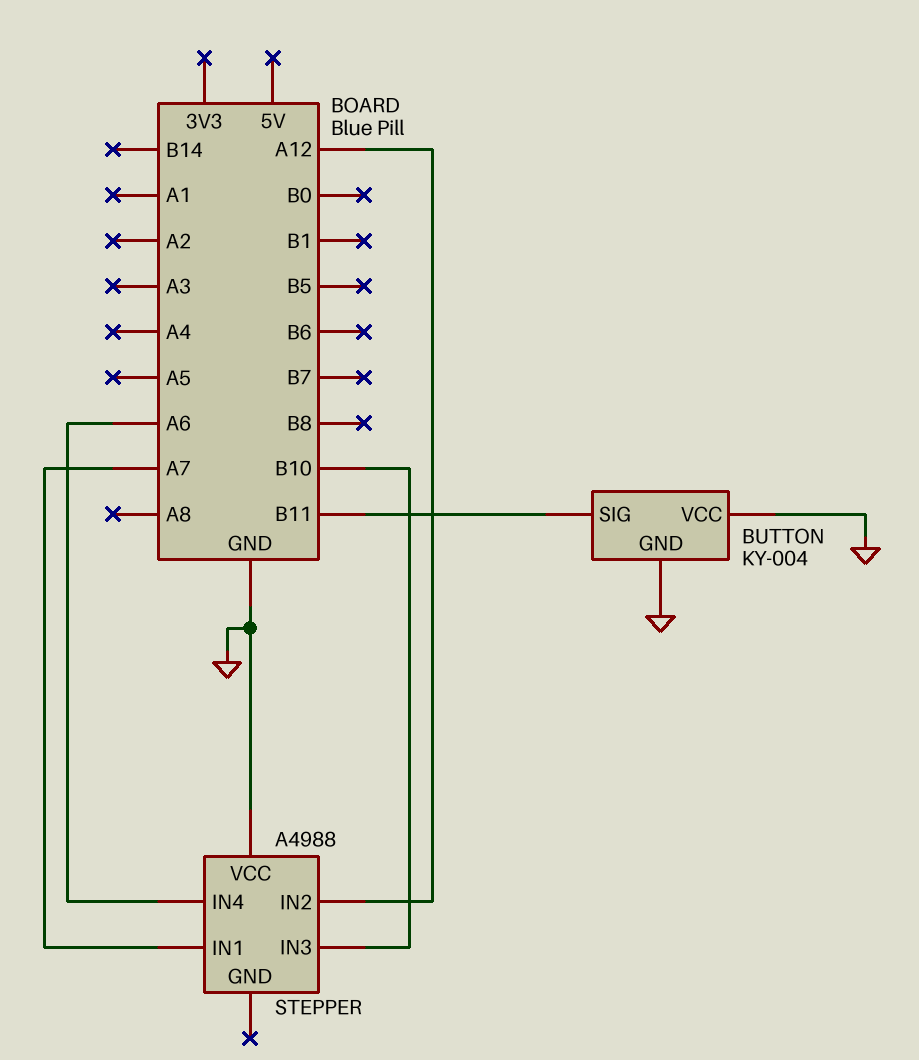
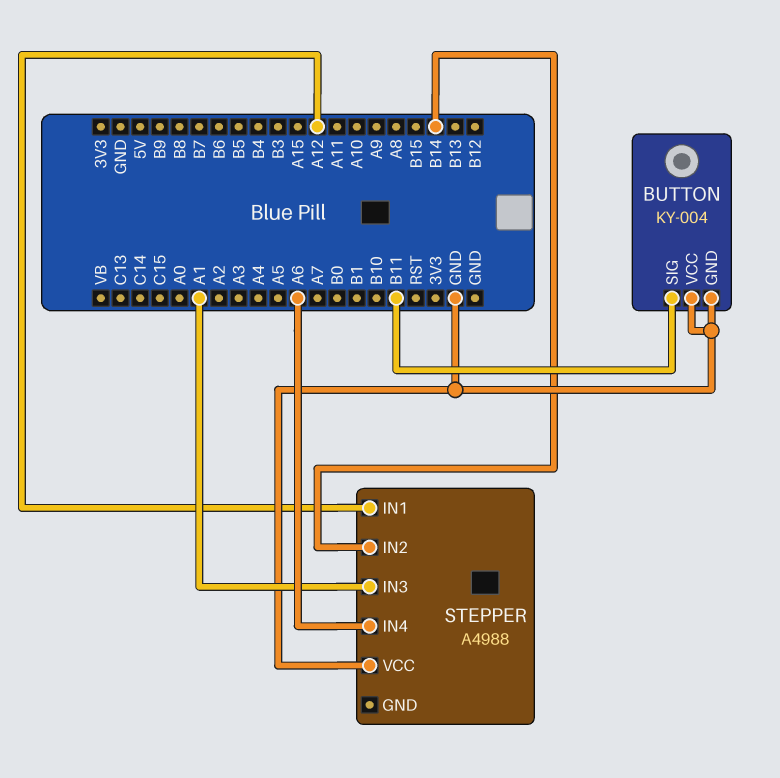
STEPPER pin IN1: A7 -> A12
STEPPER pin IN2: A12 -> B14
STEPPER pin IN3: B10 -> A1

